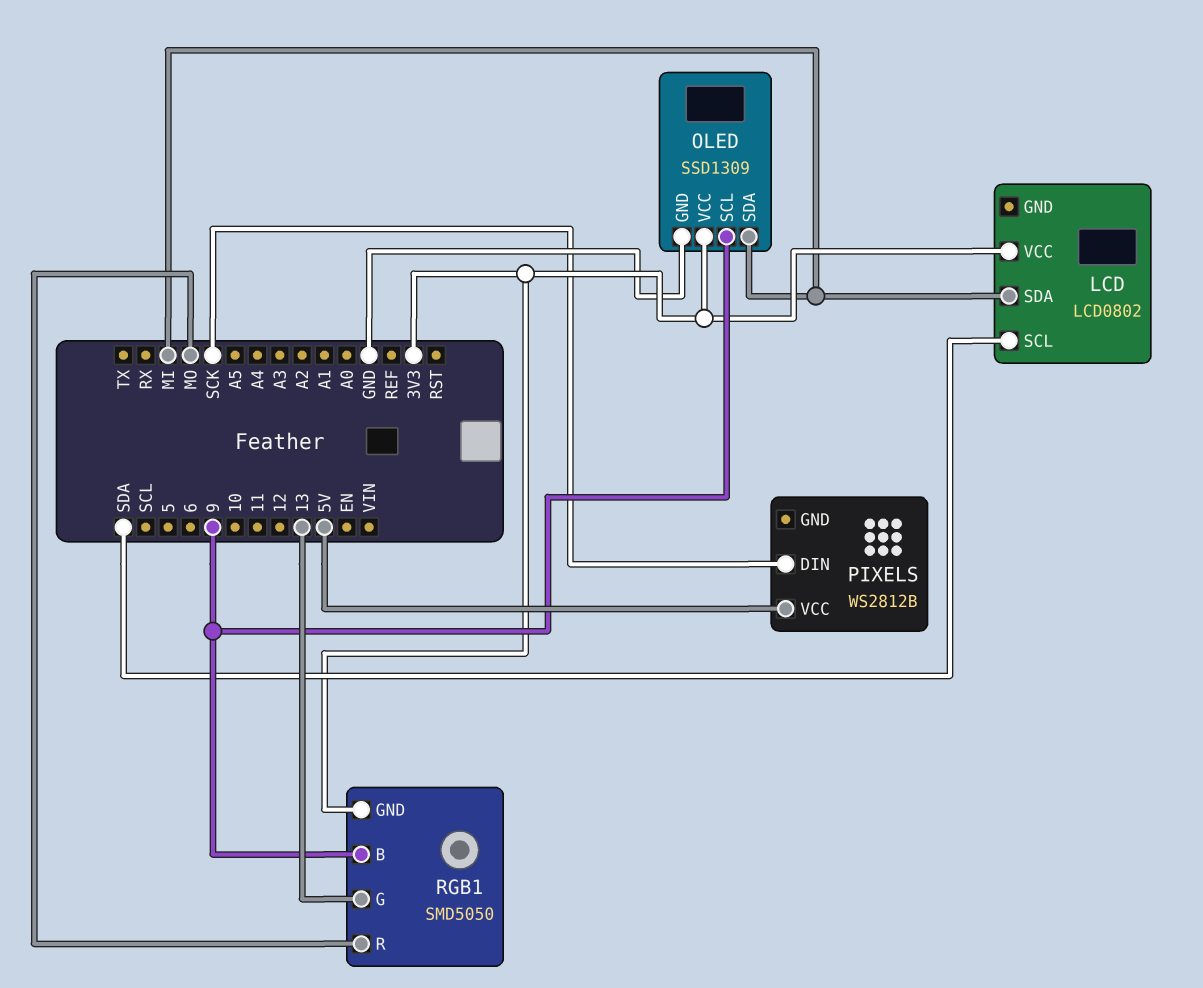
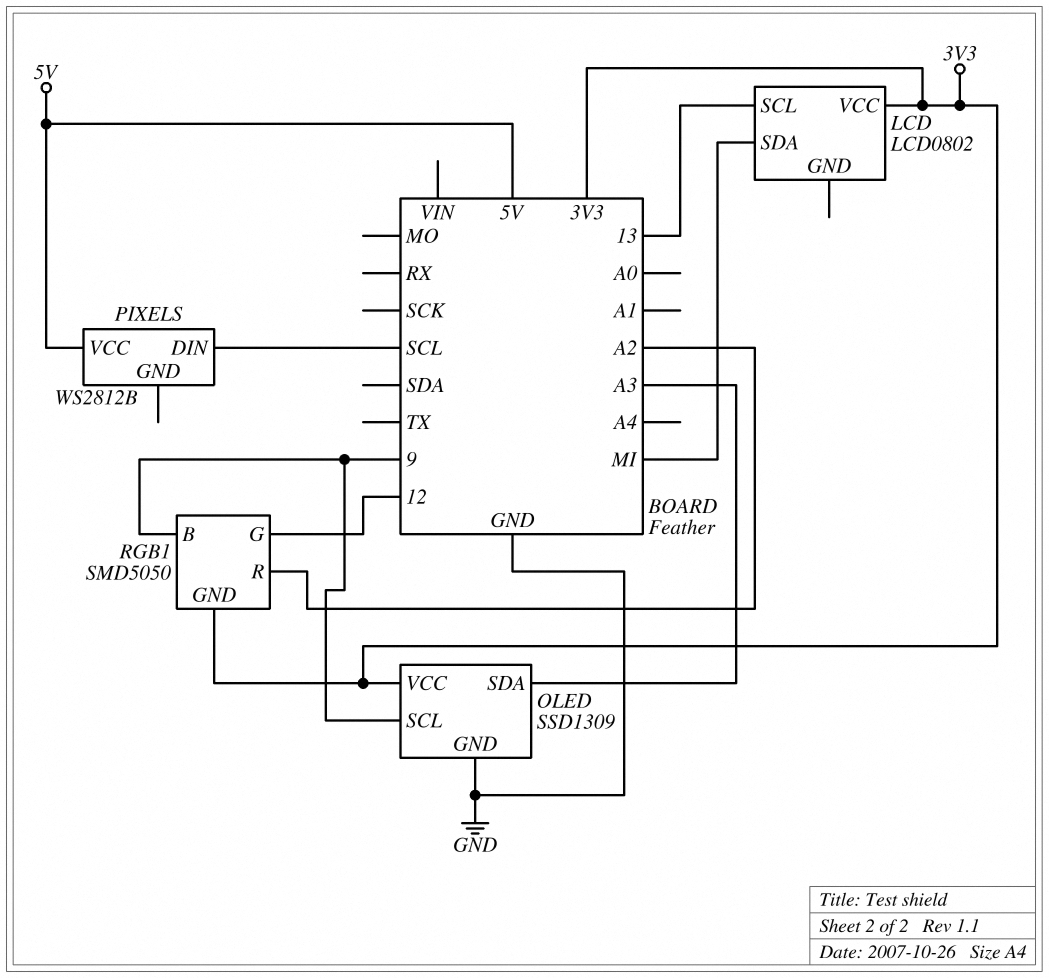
LCD pin SCL: SDA -> 13
OLED pin SDA: MI -> A3
PIXELS pin DIN: SCK -> SCL
RGB1 pin G: 13 -> 12
RGB1 pin R: MO -> A2

